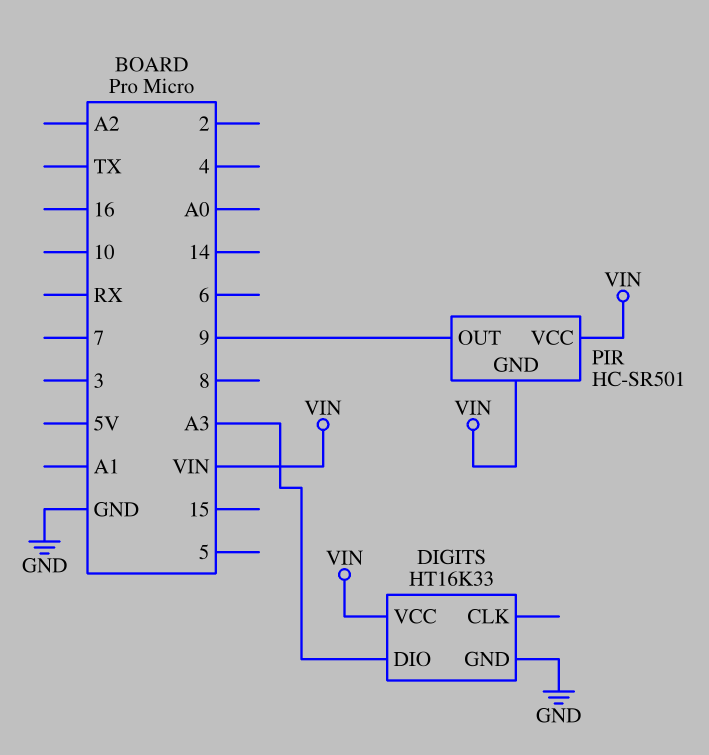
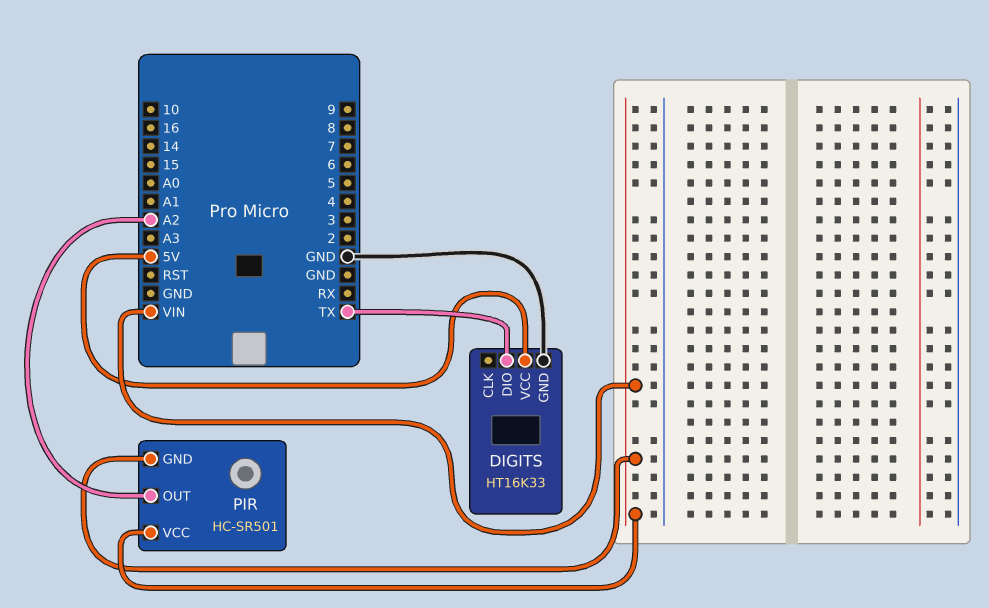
DIGITS pin DIO: A3 -> TX
DIGITS pin VCC: VIN -> 5V
PIR pin OUT: 9 -> A2

